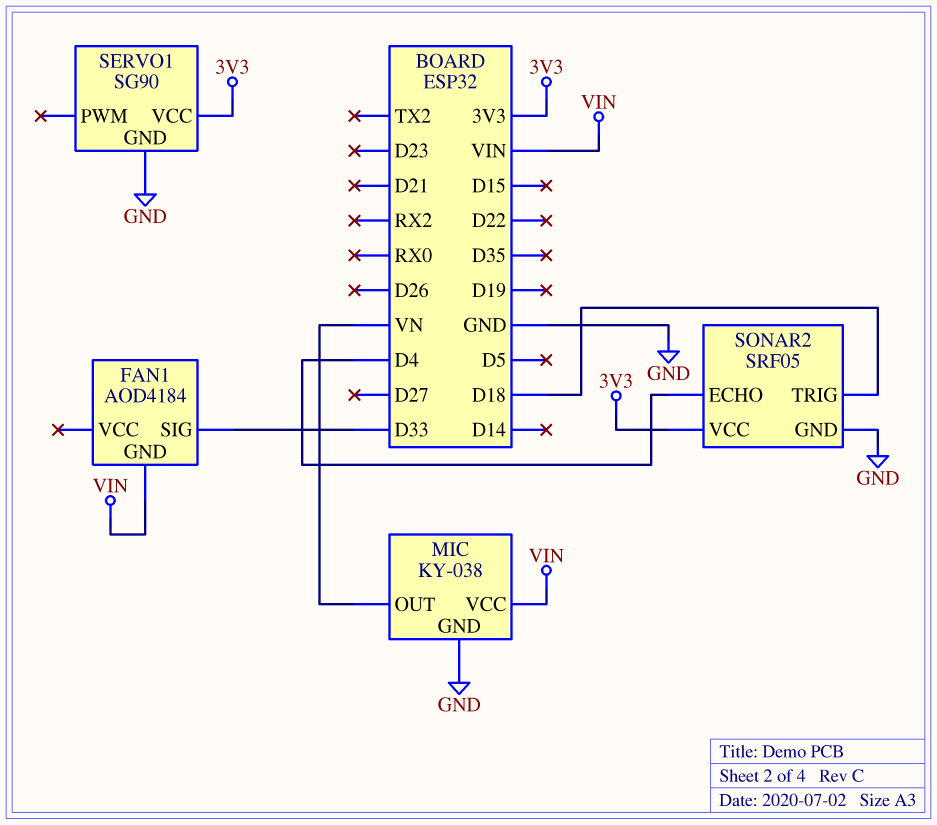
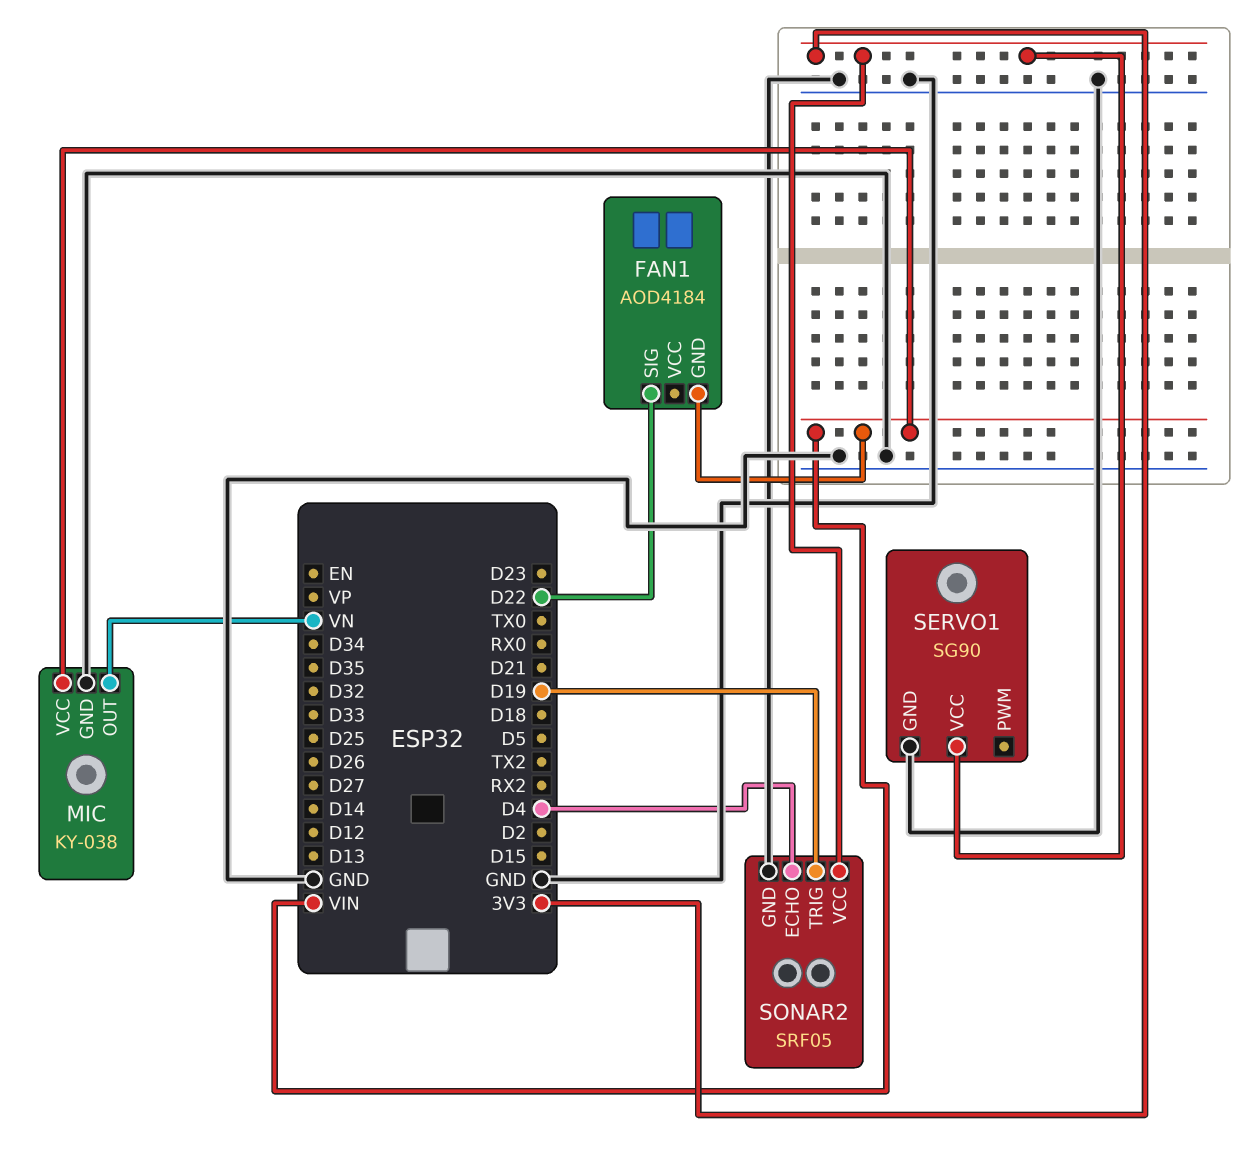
FAN1 pin SIG: D33 -> D22
SONAR2 pin TRIG: D18 -> D19

